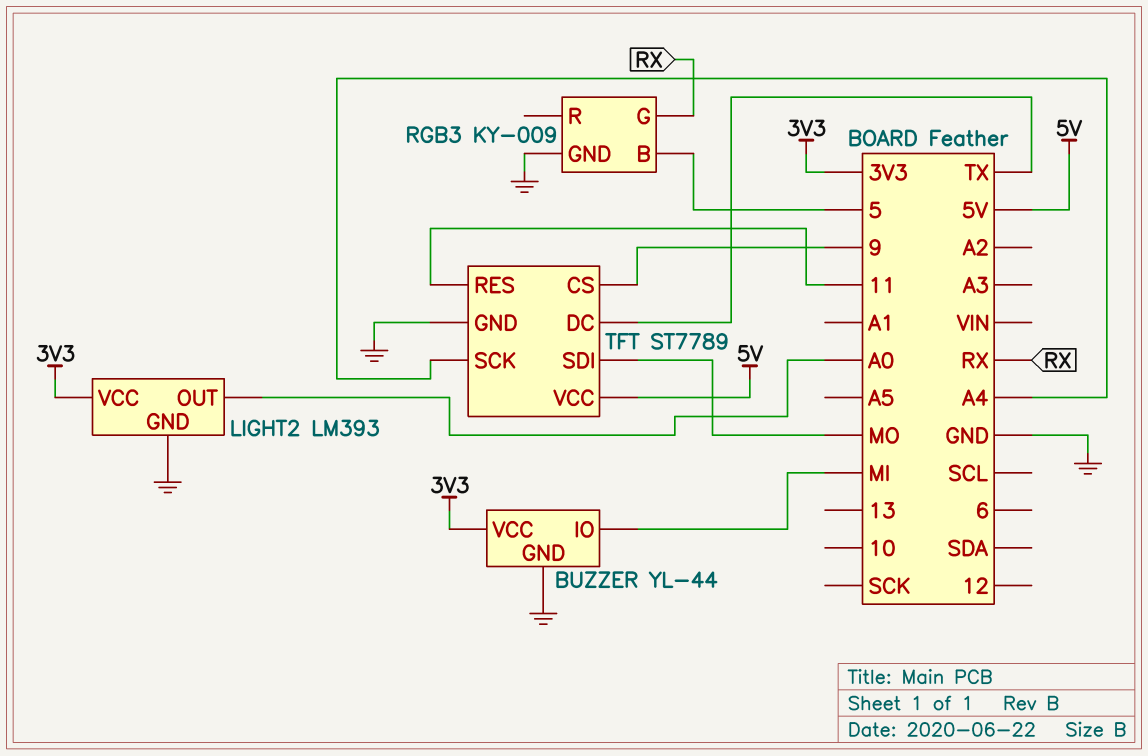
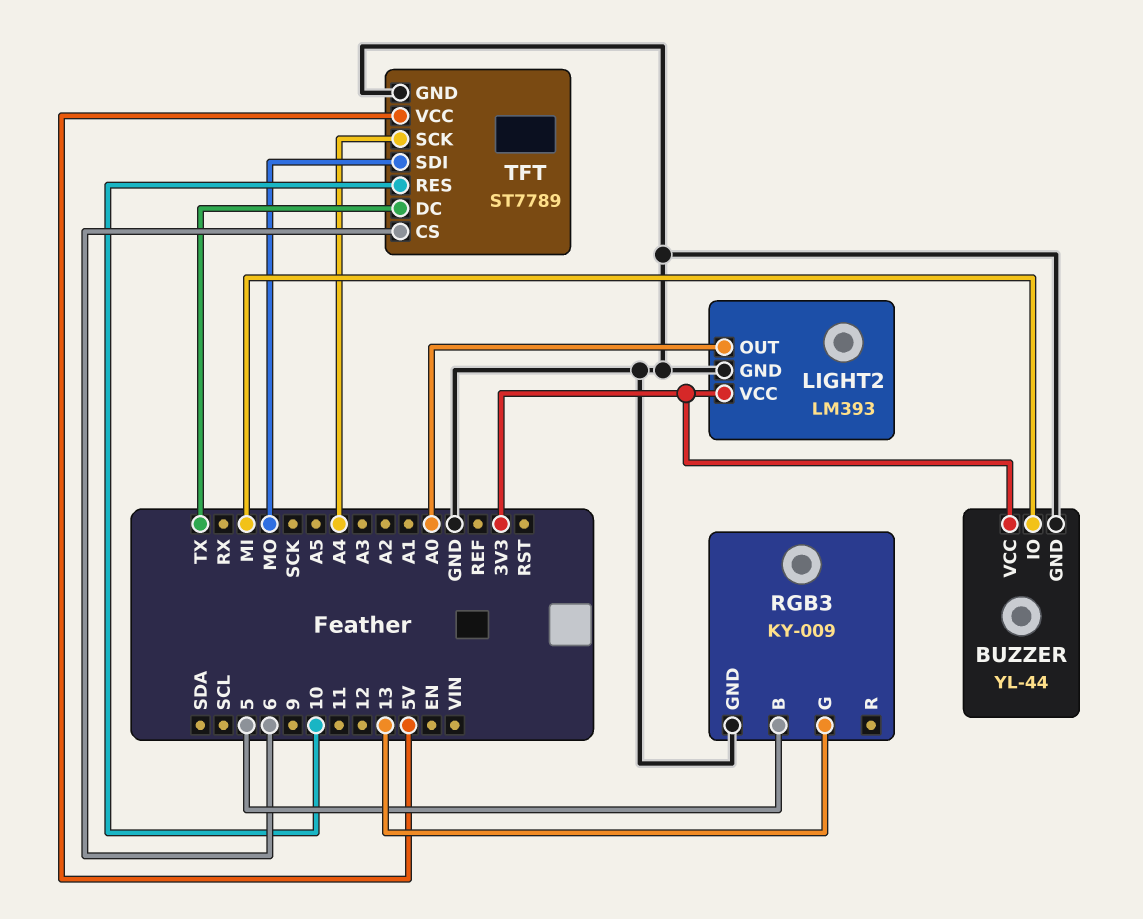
RGB3 pin G: RX -> 13
TFT pin CS: 9 -> 6
TFT pin RES: 11 -> 10

